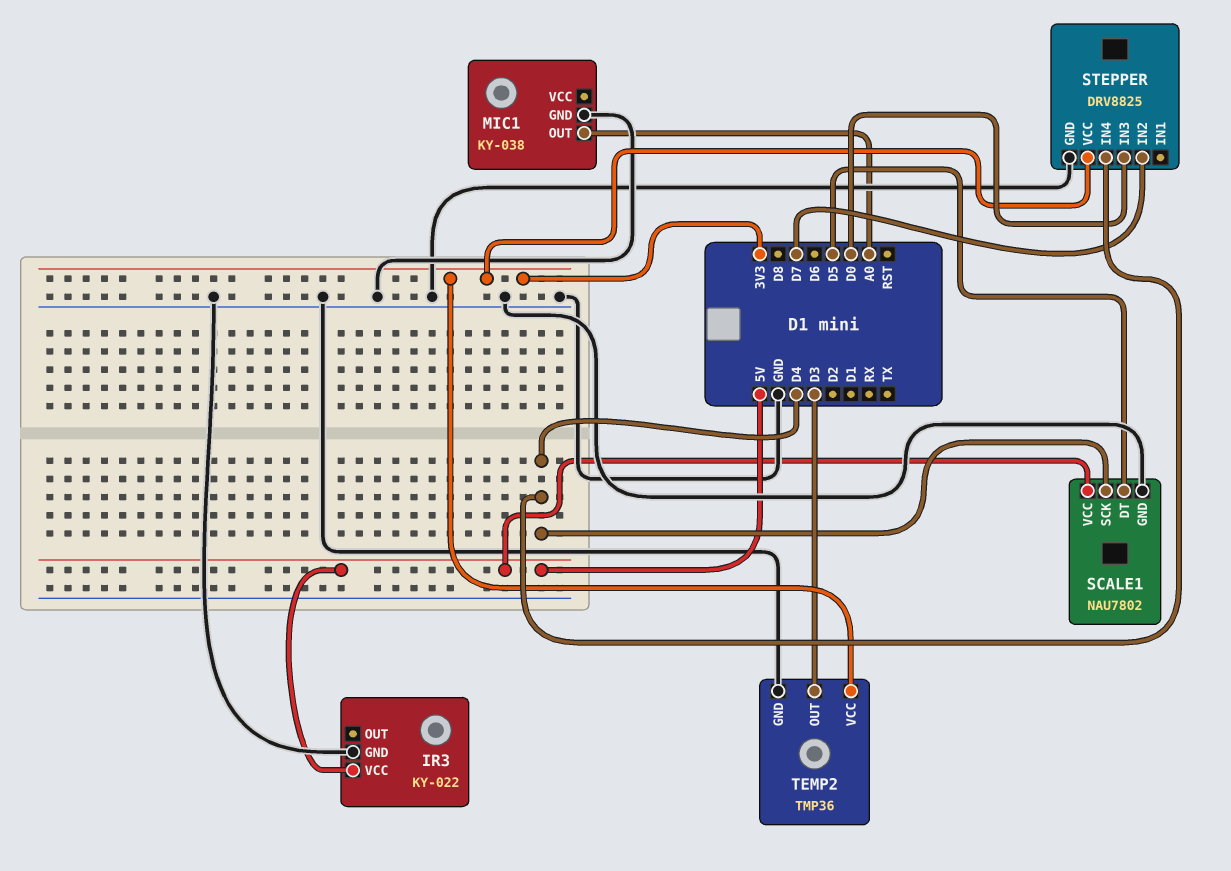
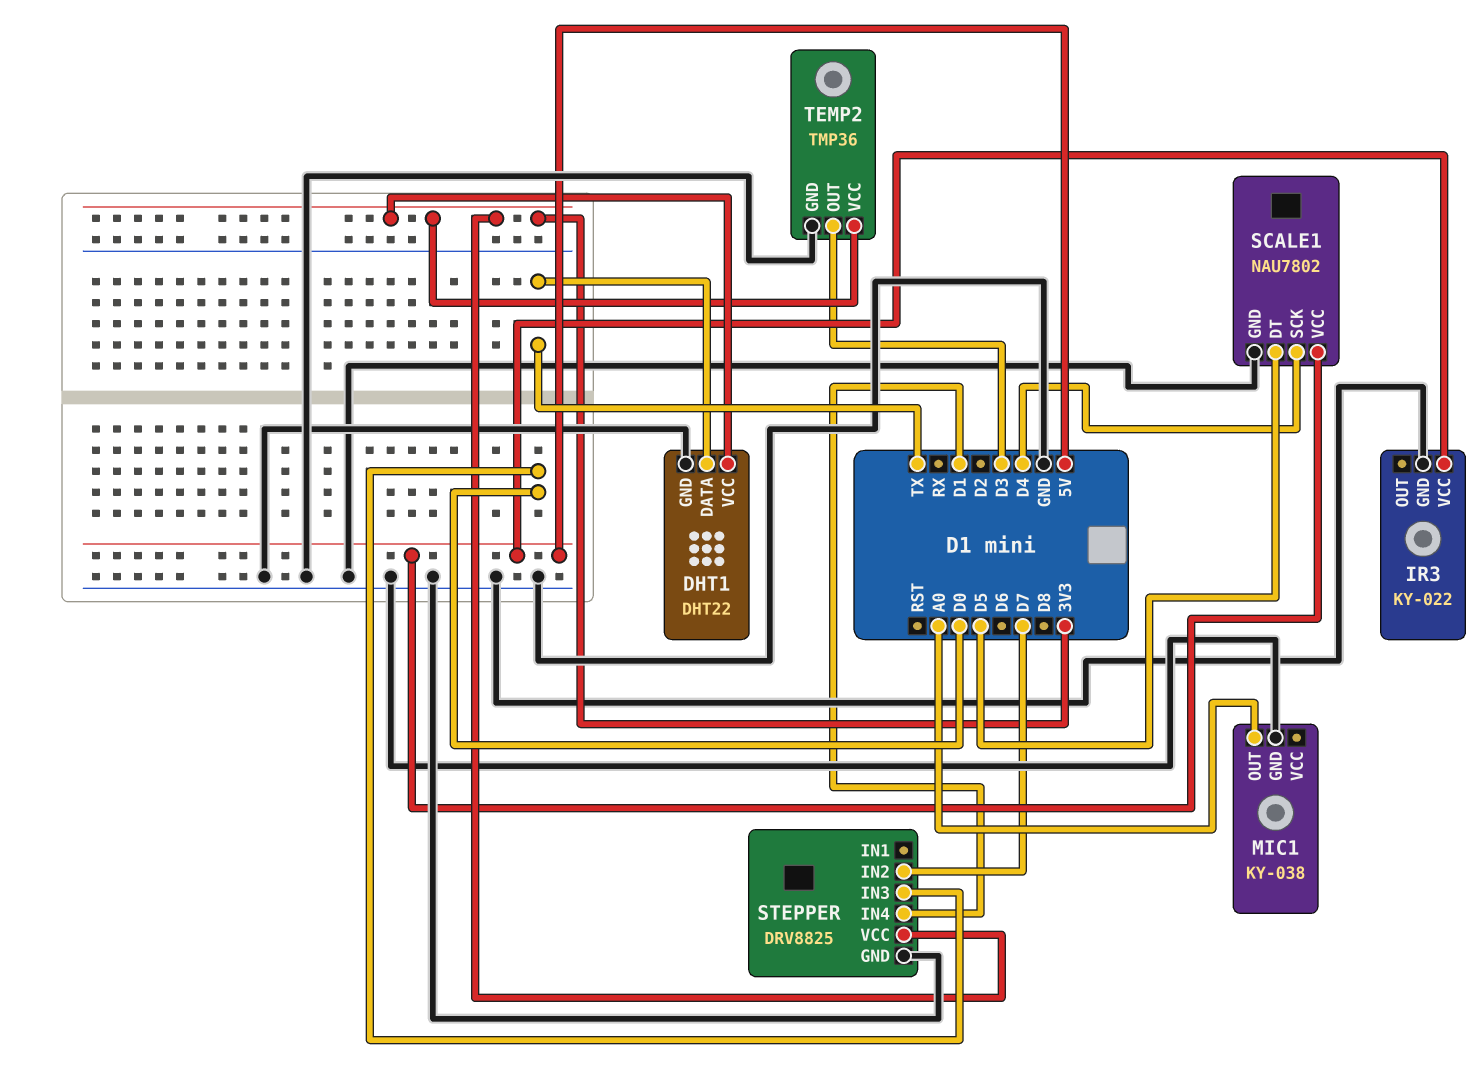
DHT1: none -> DHT22
DHT1 pin DATA: none -> TX
DHT1 pin GND: none -> GND
DHT1 pin VCC: none -> 3V3
STEPPER pin IN4: D4 -> D1

